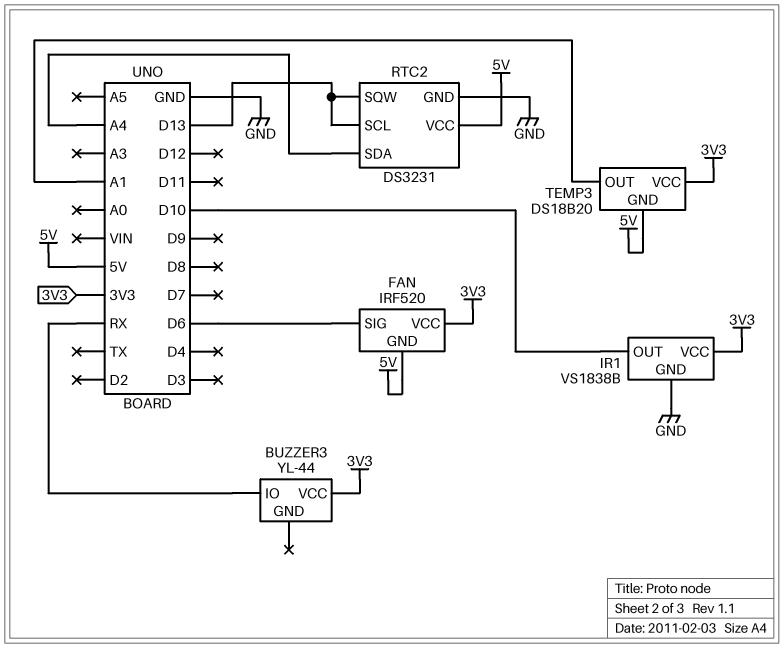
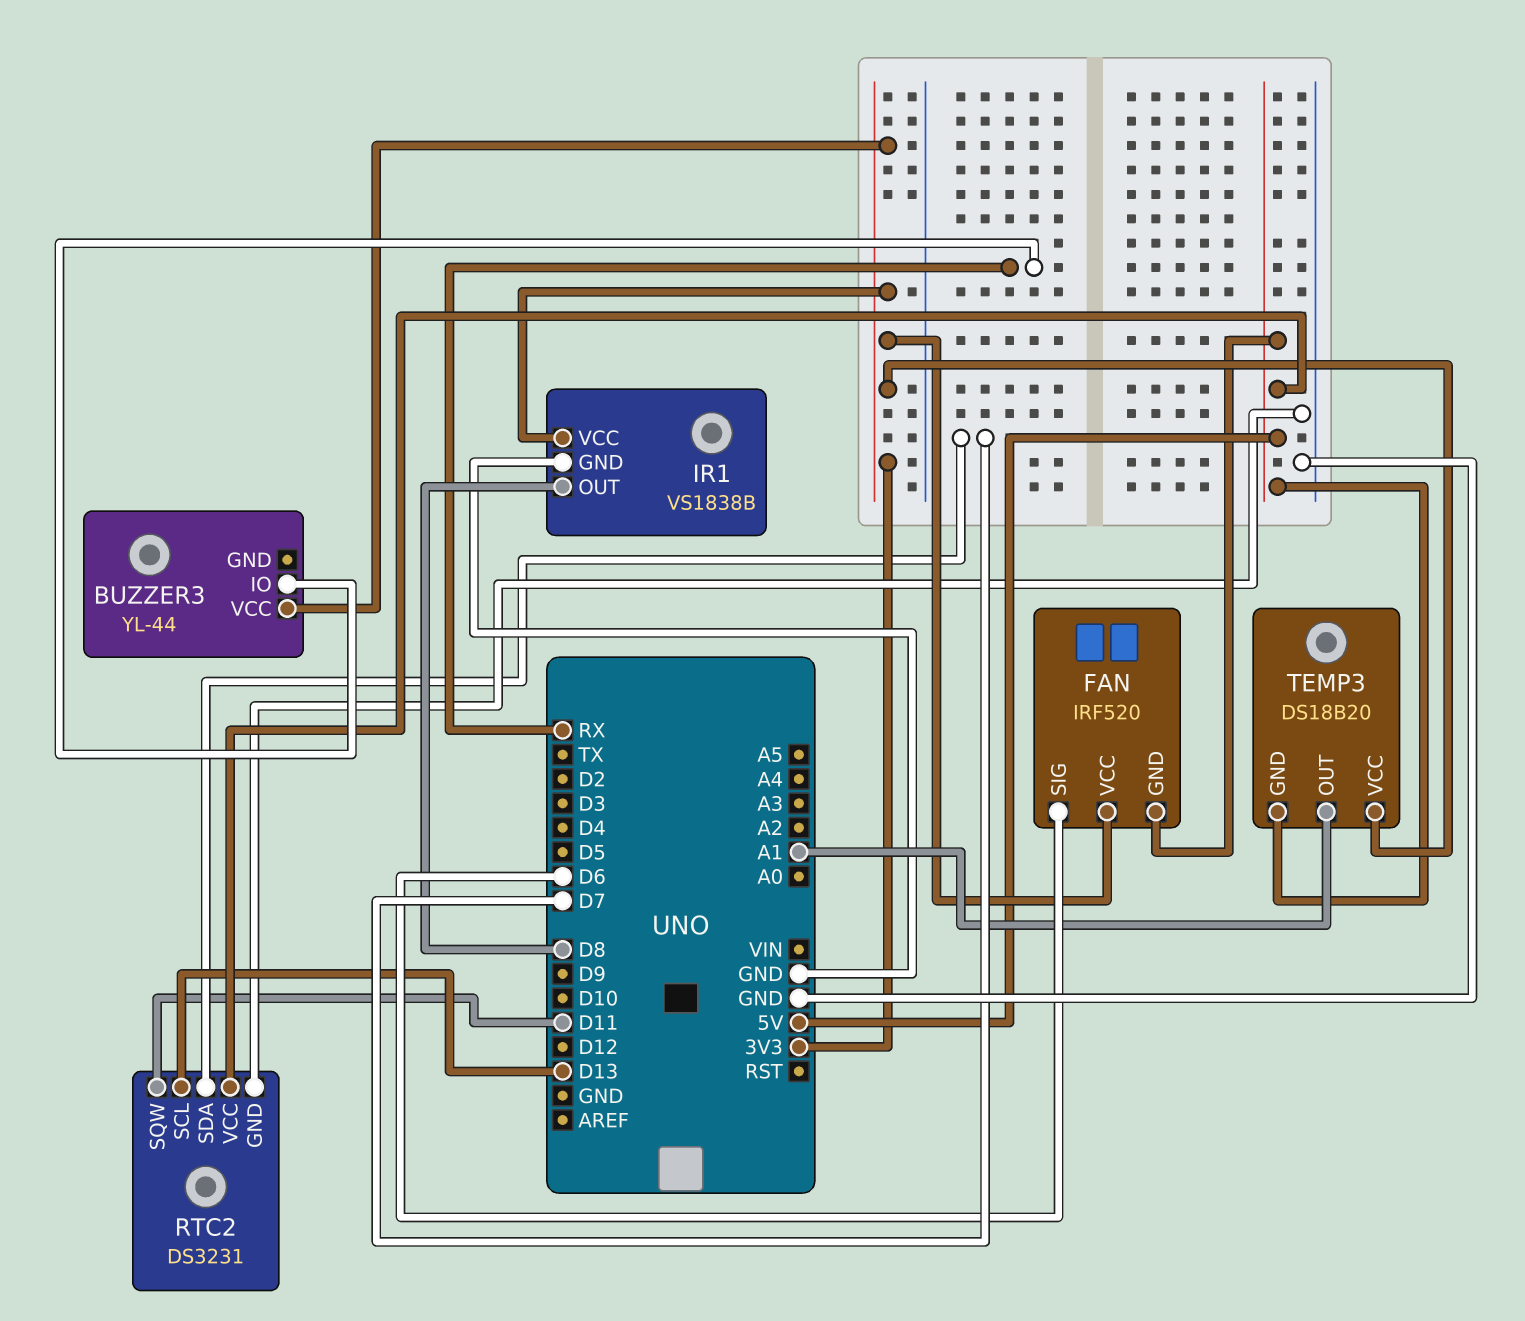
IR1 pin OUT: D10 -> D8
RTC2 pin SDA: A4 -> D7
RTC2 pin SQW: D13 -> D11

